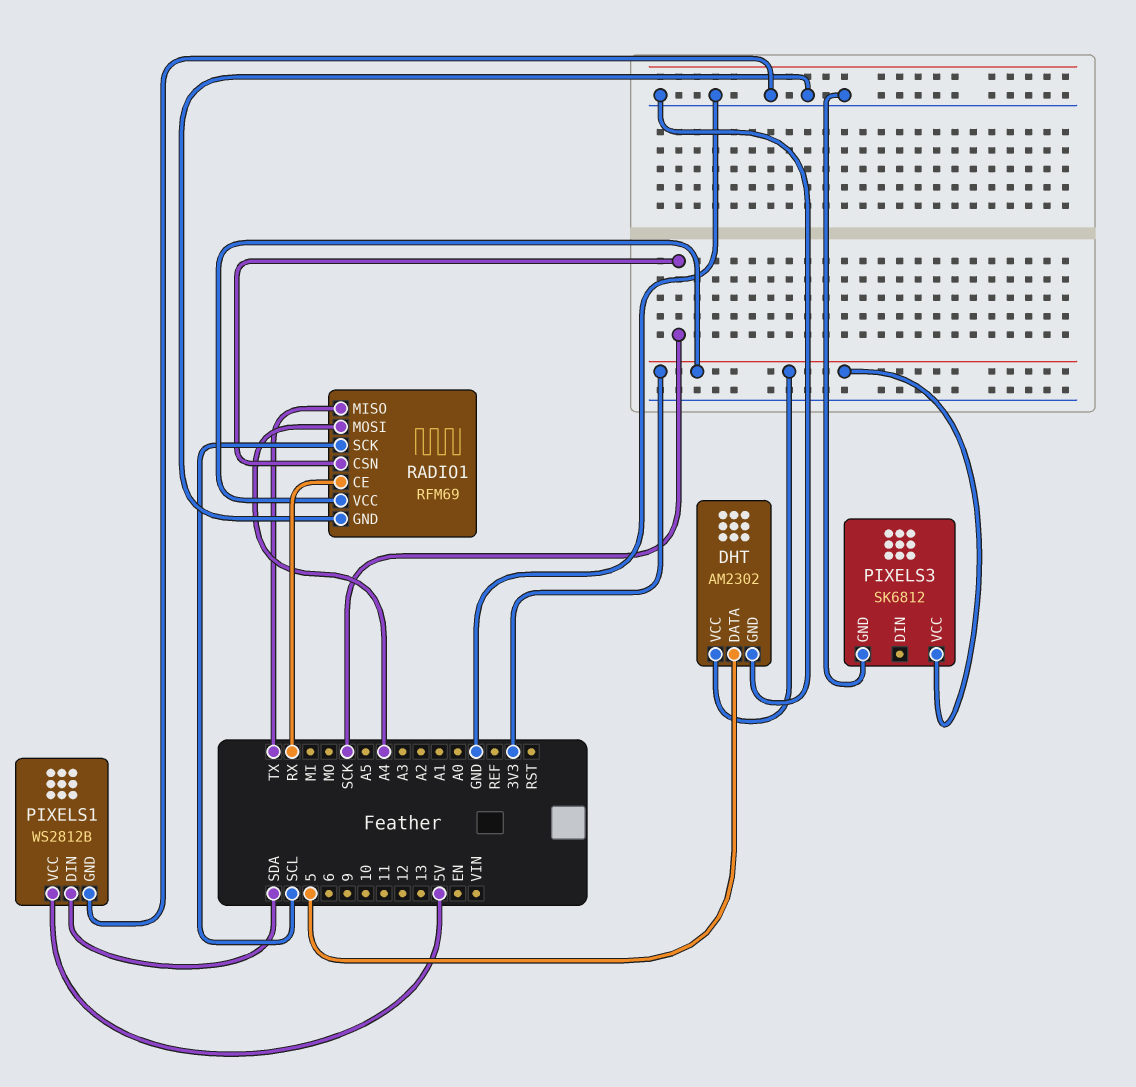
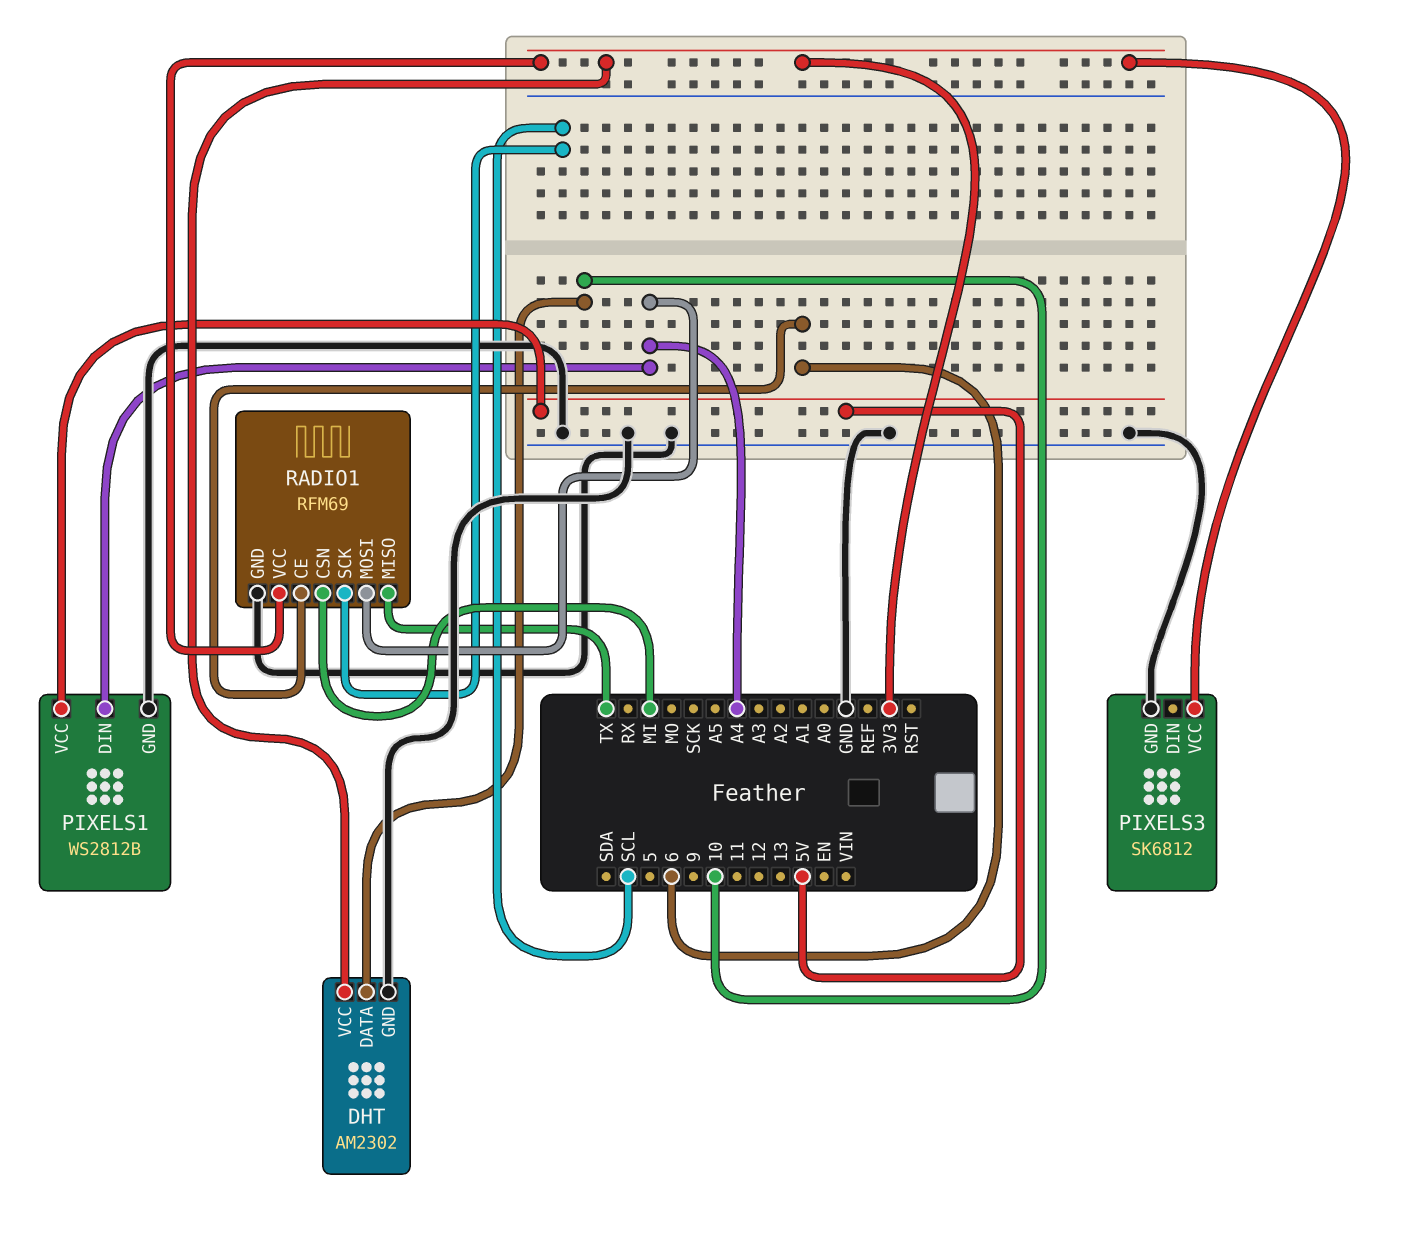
DHT pin DATA: 5 -> 10
PIXELS1 pin DIN: SDA -> A4
RADIO1 pin CE: RX -> 6
RADIO1 pin CSN: SCK -> MI

